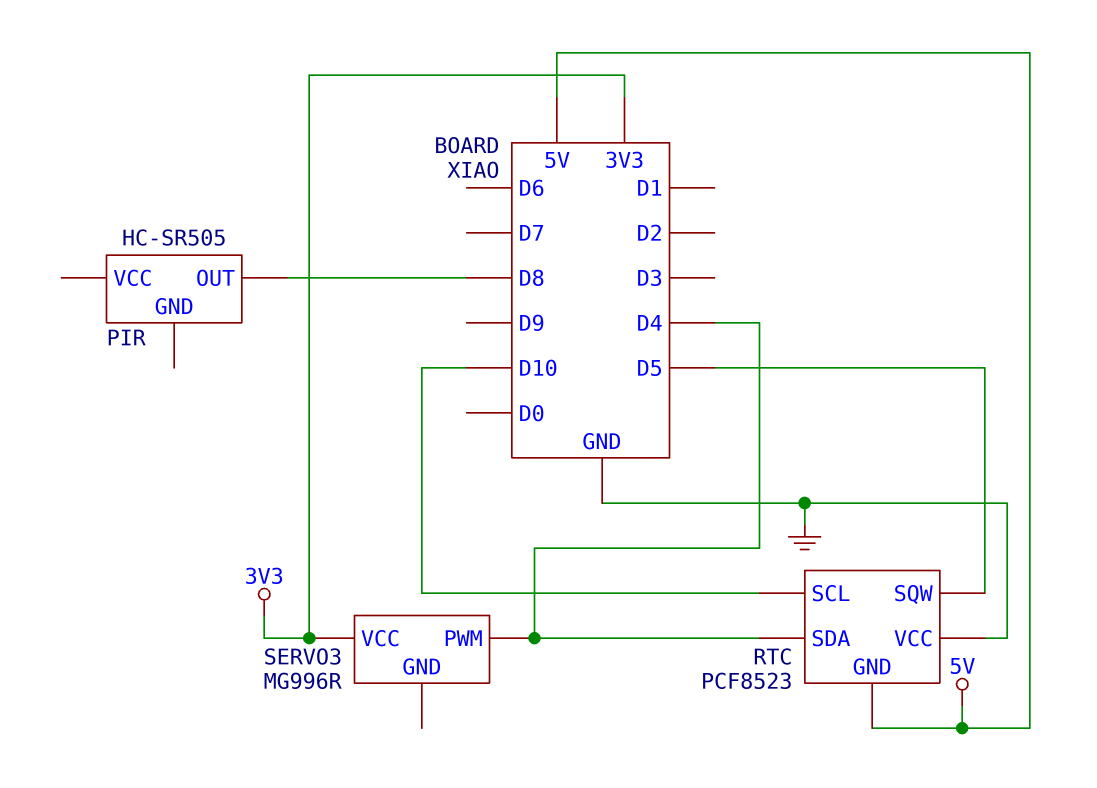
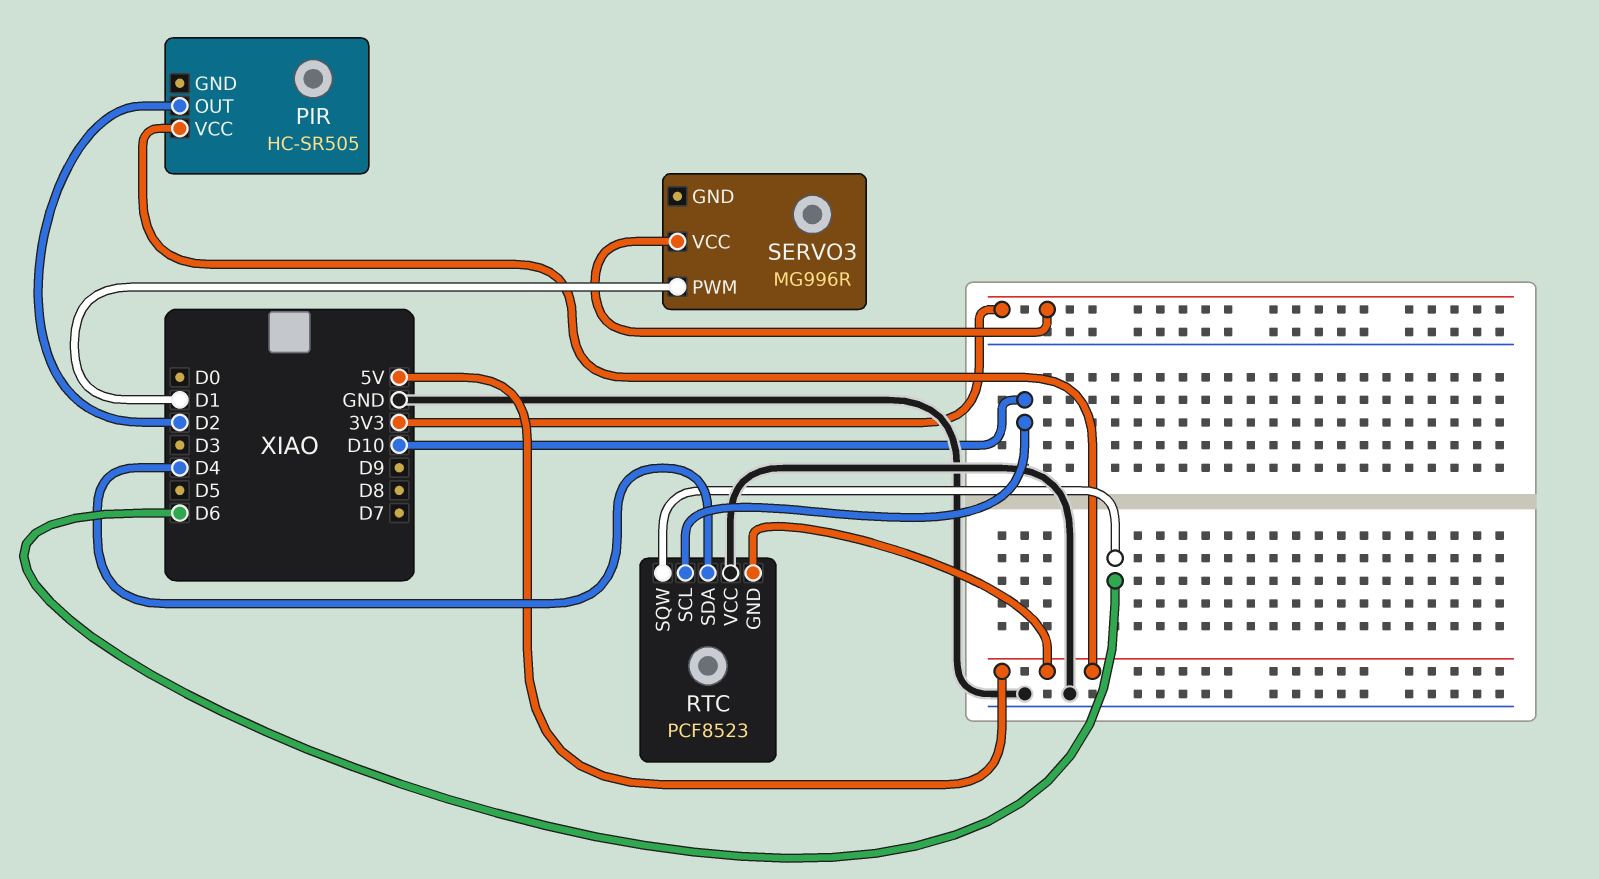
PIR pin OUT: D8 -> D2
PIR pin VCC: none -> 5V
RTC pin SQW: D5 -> D6
SERVO3 pin PWM: D4 -> D1

